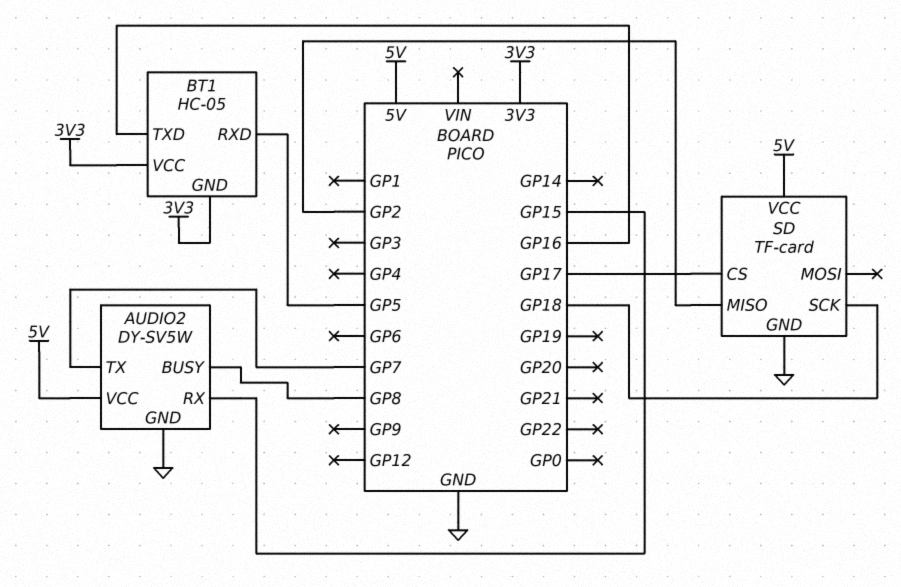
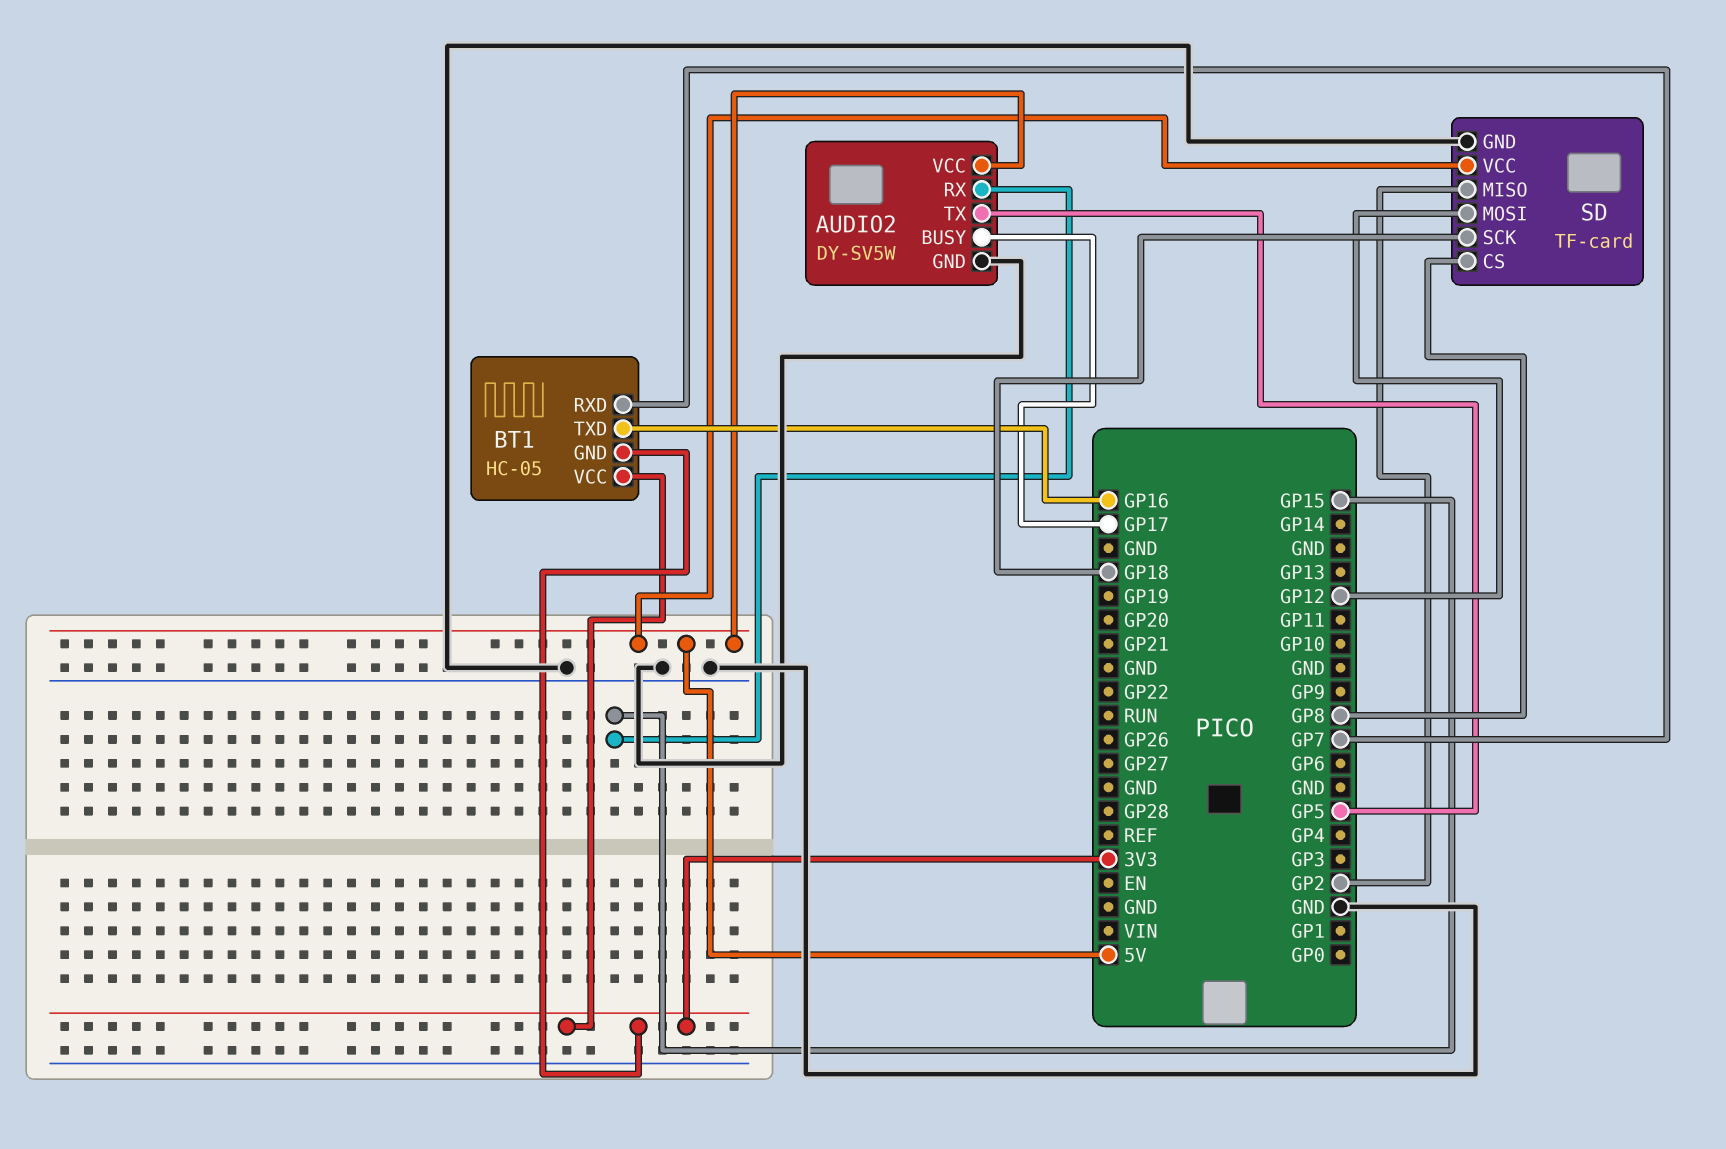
AUDIO2 pin BUSY: GP8 -> GP17
AUDIO2 pin TX: GP7 -> GP5
BT1 pin RXD: GP5 -> GP7
SD pin CS: GP17 -> GP8
SD pin MOSI: none -> GP12

